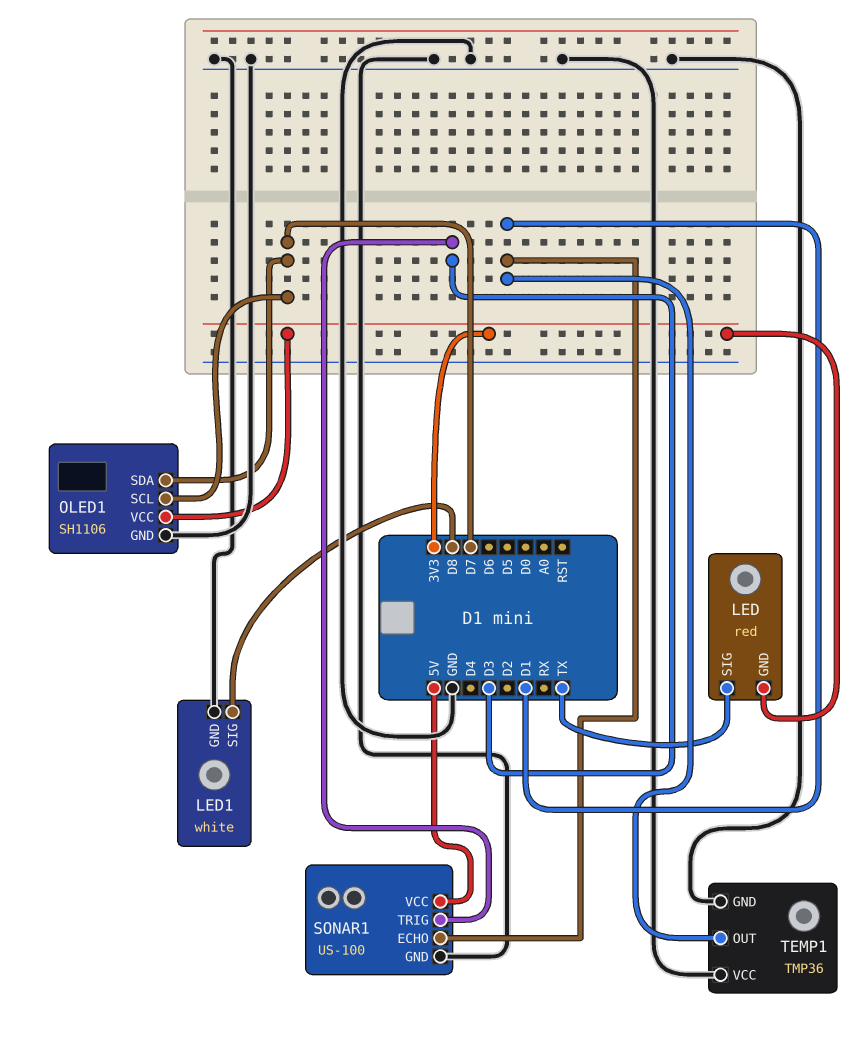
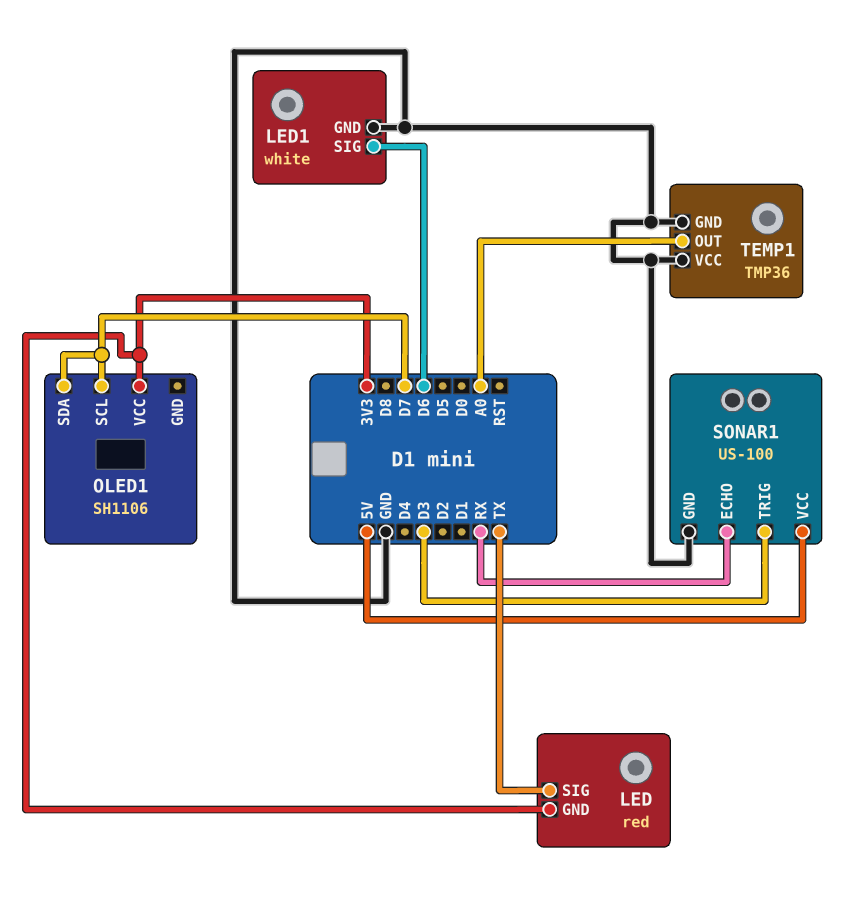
LED1 pin SIG: D8 -> D6
OLED1 pin GND: GND -> none
SONAR1 pin ECHO: D1 -> RX
TEMP1 pin OUT: D1 -> A0

